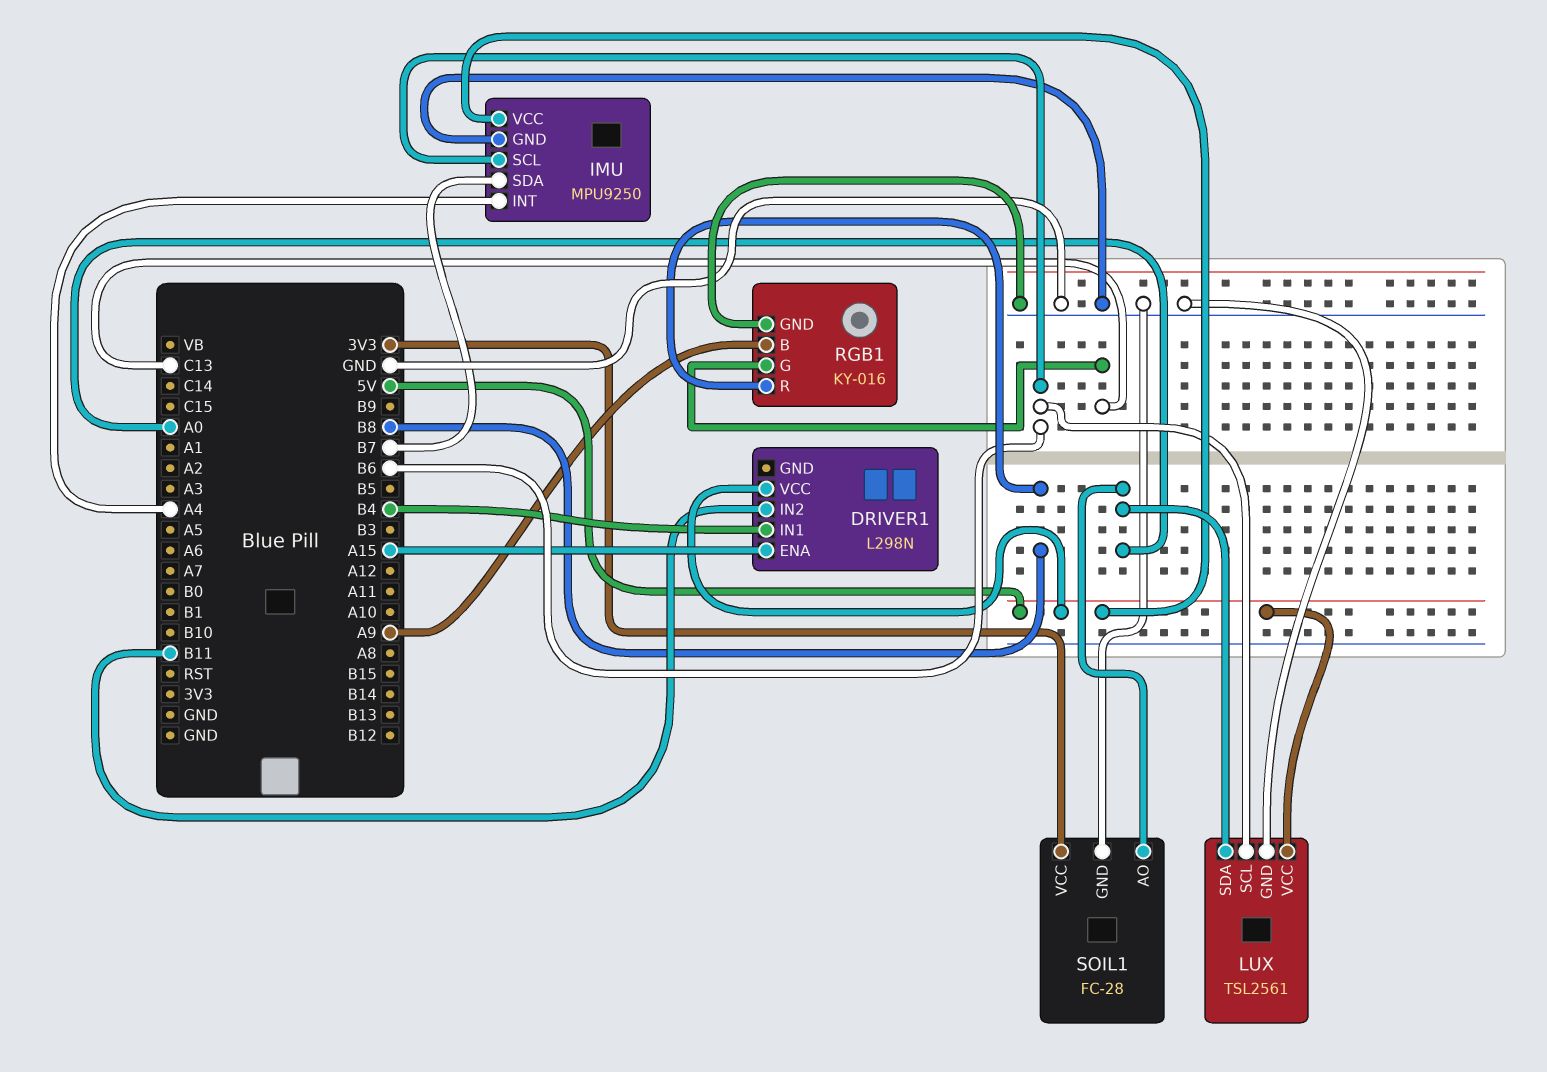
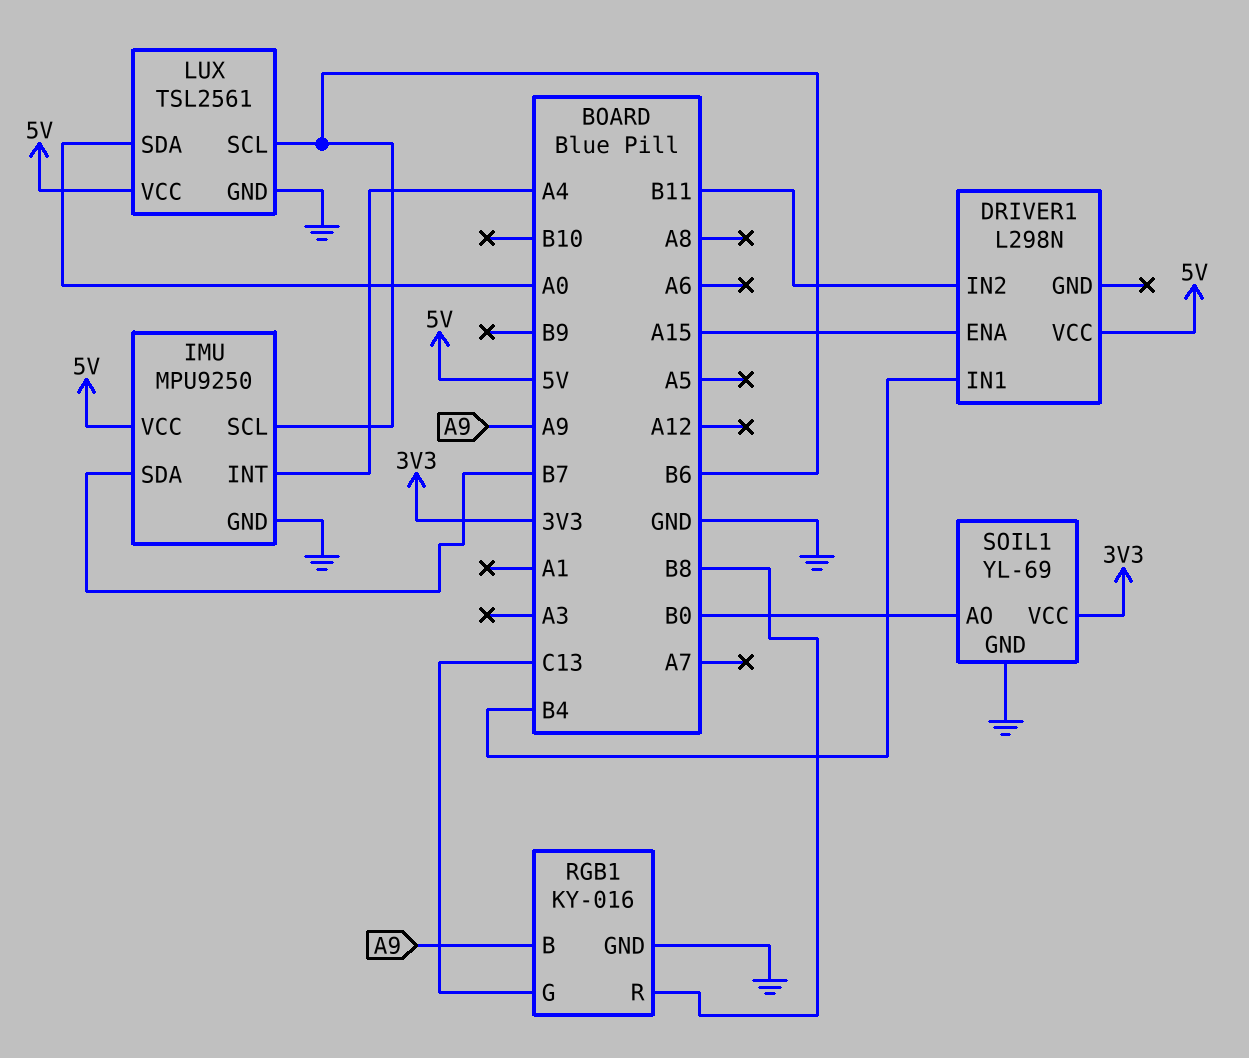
SOIL1: FC-28 -> YL-69
SOIL1 pin AO: A0 -> B0

